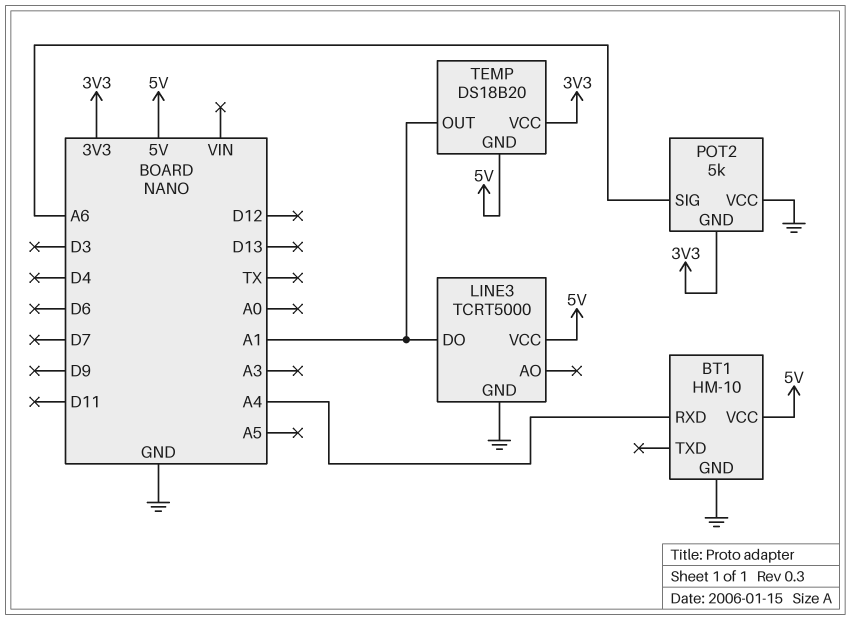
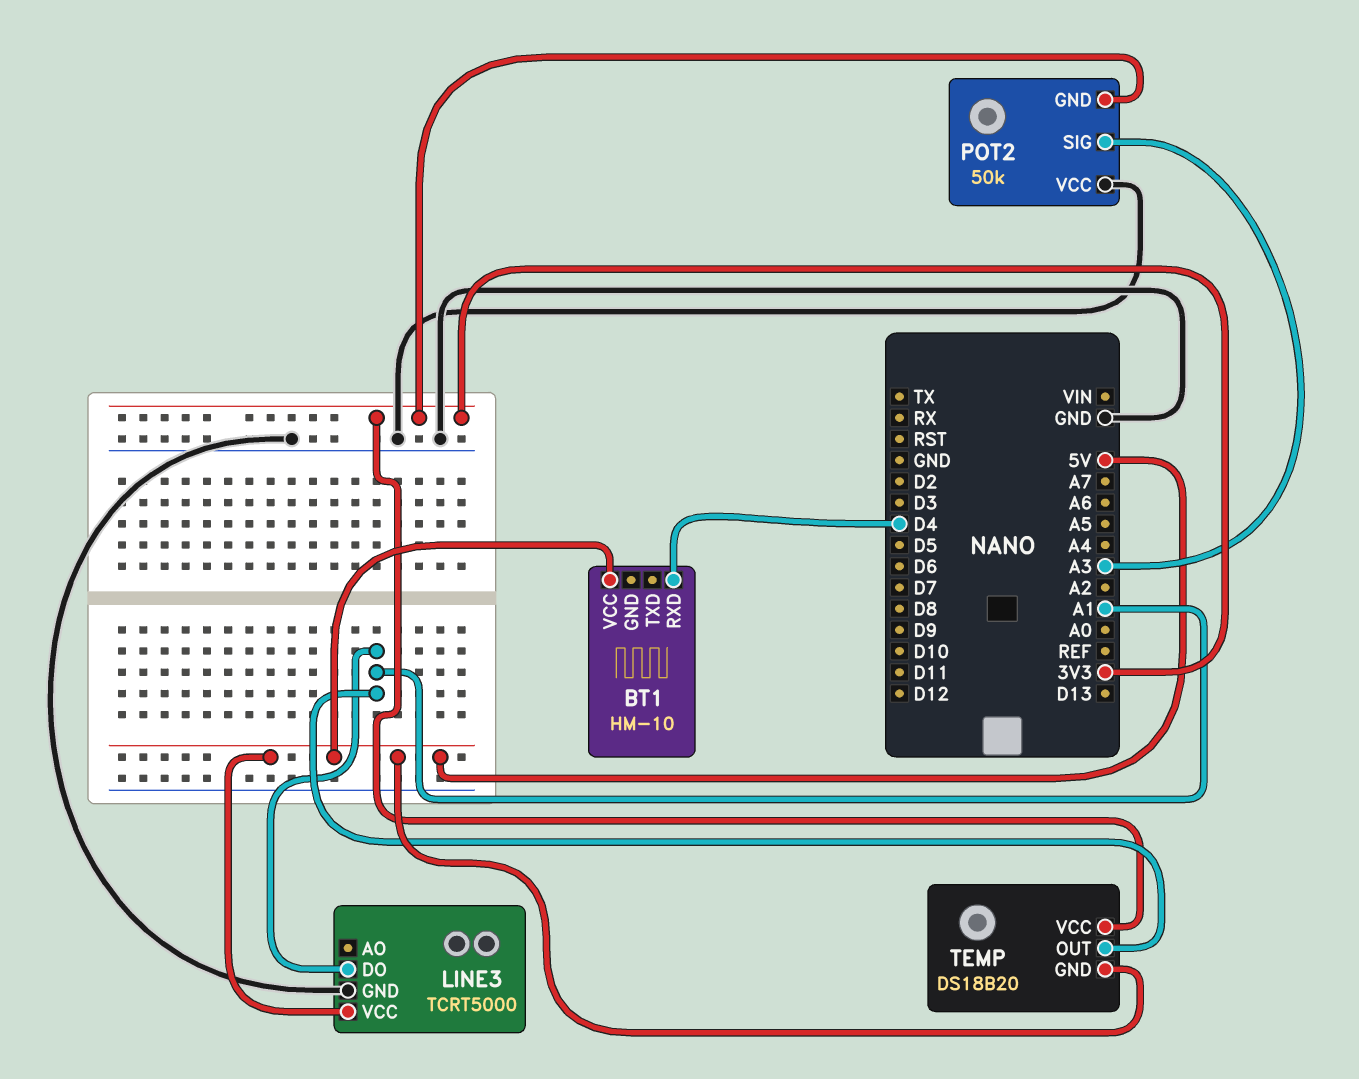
BT1 pin GND: GND -> none
BT1 pin RXD: A4 -> D4
POT2: 5k -> 50k
POT2 pin SIG: A6 -> A3

